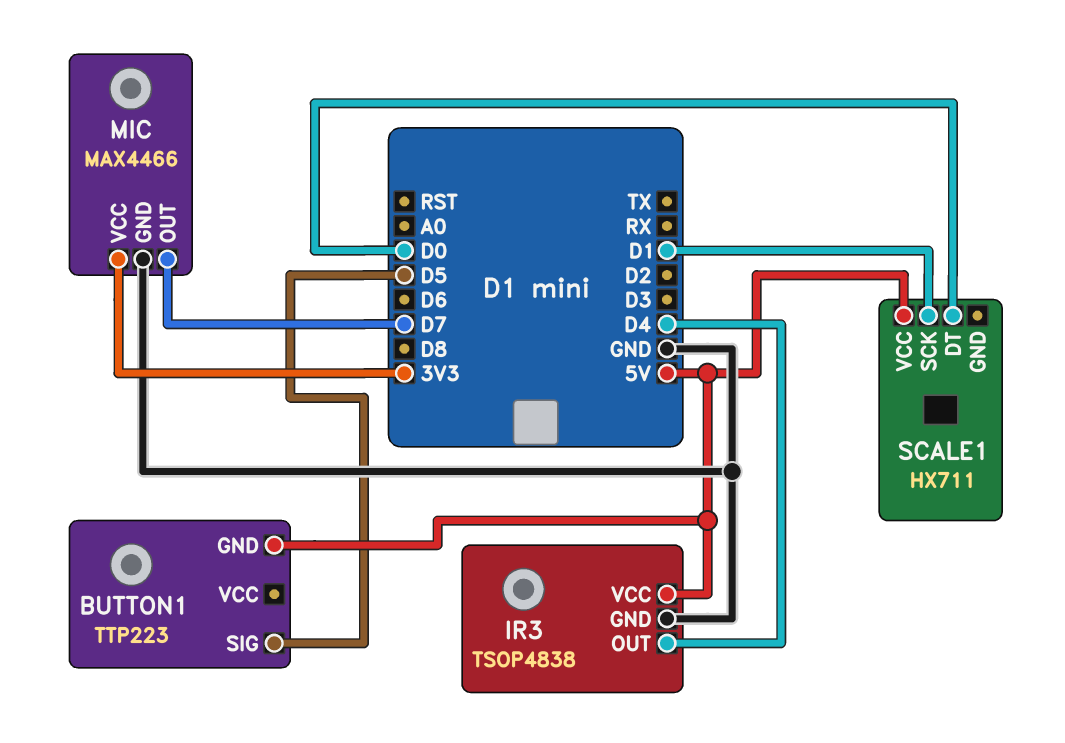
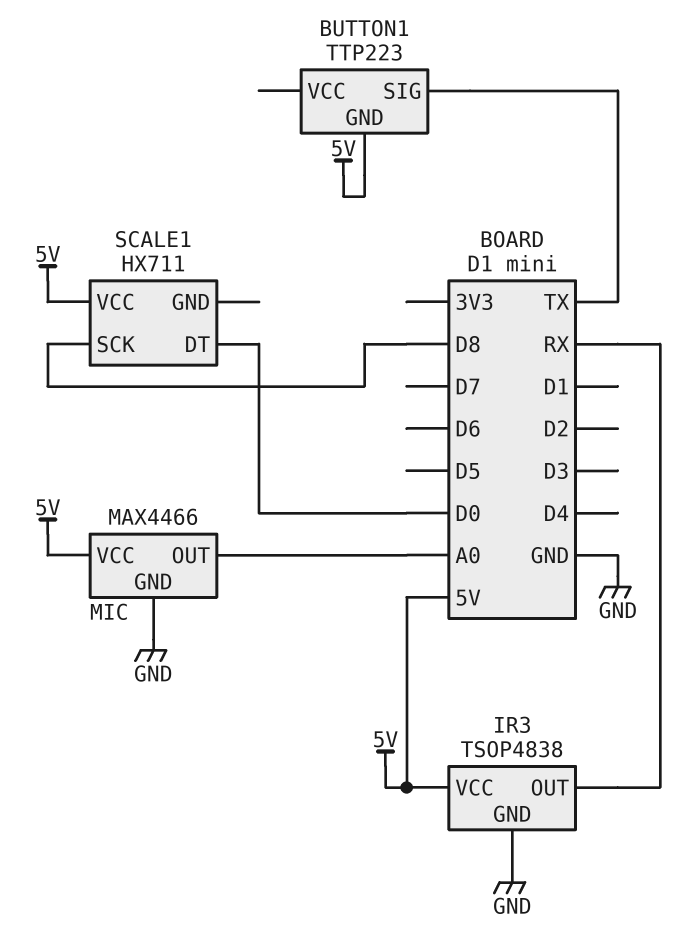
BUTTON1 pin SIG: D5 -> TX
IR3 pin OUT: D4 -> RX
MIC pin OUT: D7 -> A0
MIC pin VCC: 3V3 -> 5V
SCALE1 pin SCK: D1 -> D8

